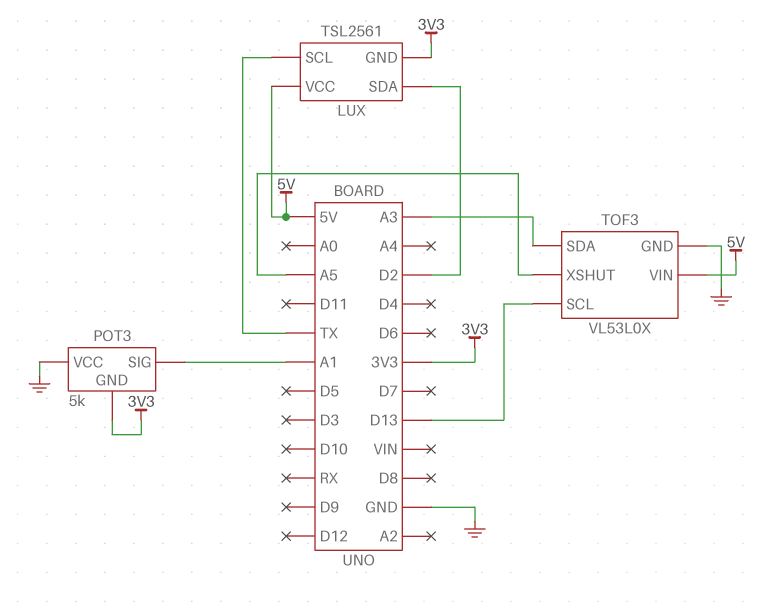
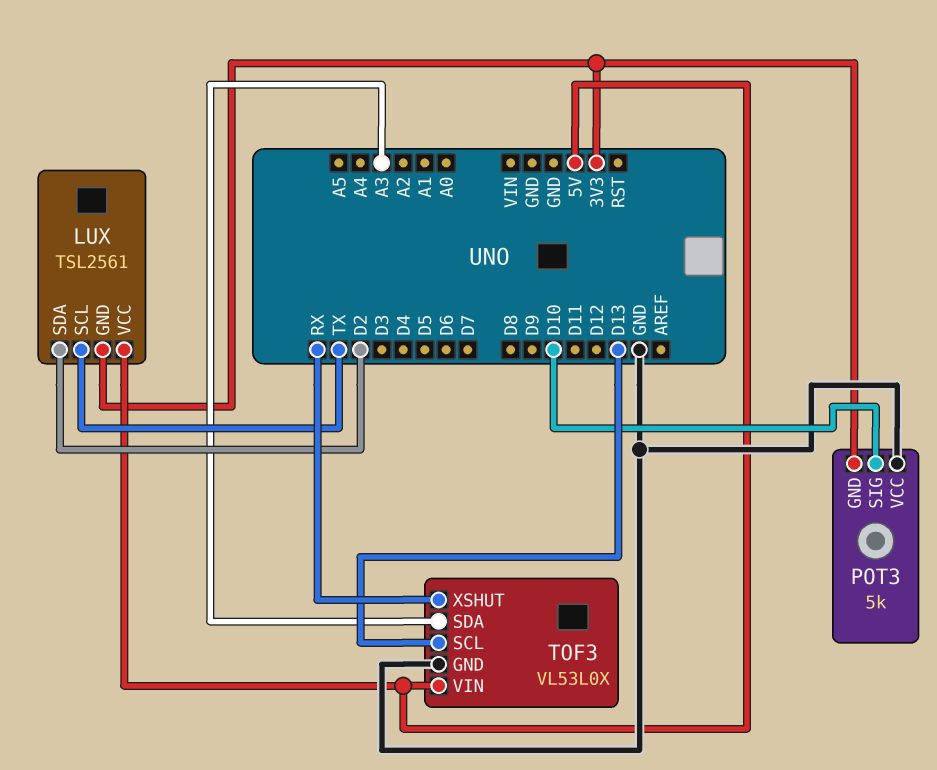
POT3 pin SIG: A1 -> D10
TOF3 pin XSHUT: A5 -> RX

